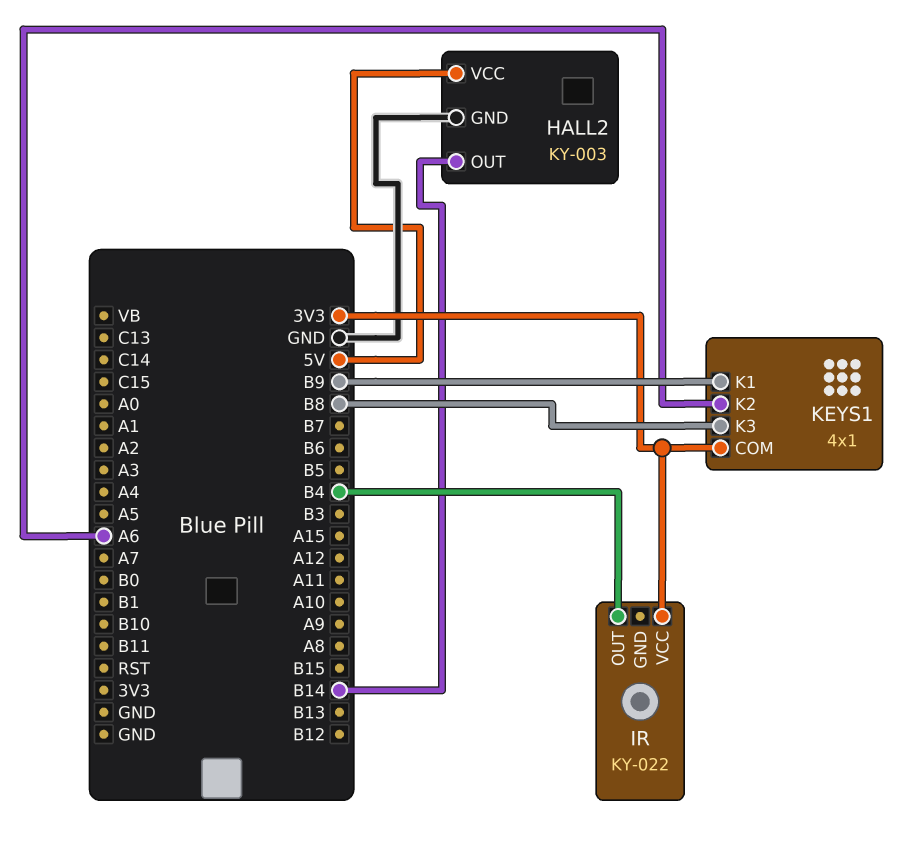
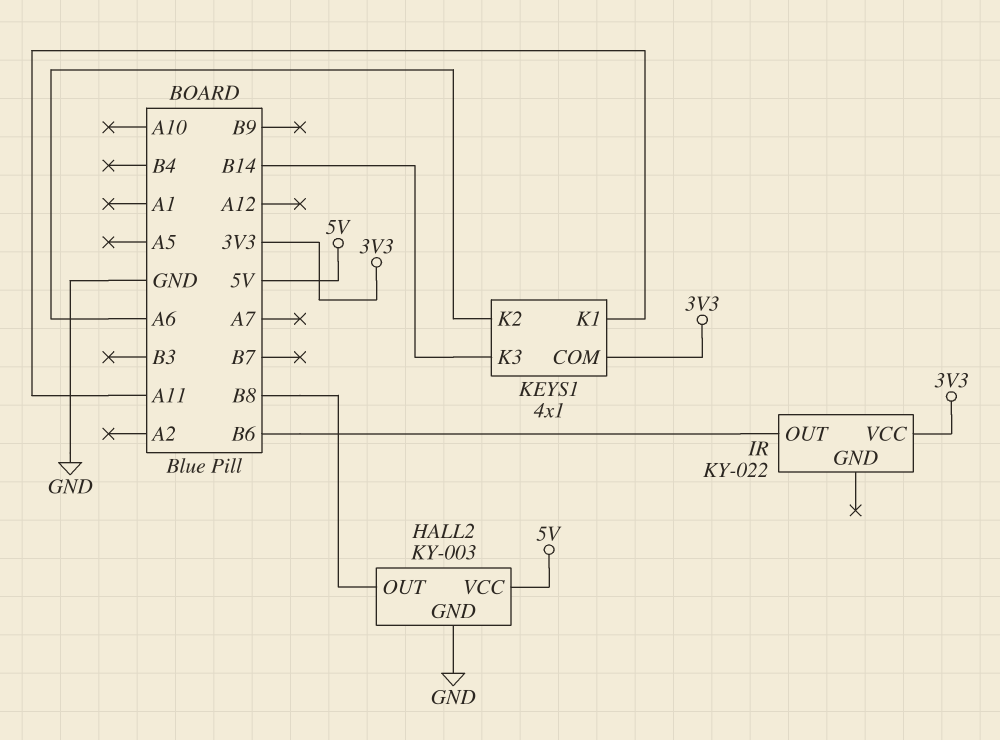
HALL2 pin OUT: B14 -> B8
IR pin OUT: B4 -> B6
KEYS1 pin K1: B9 -> A11
KEYS1 pin K3: B8 -> B14

